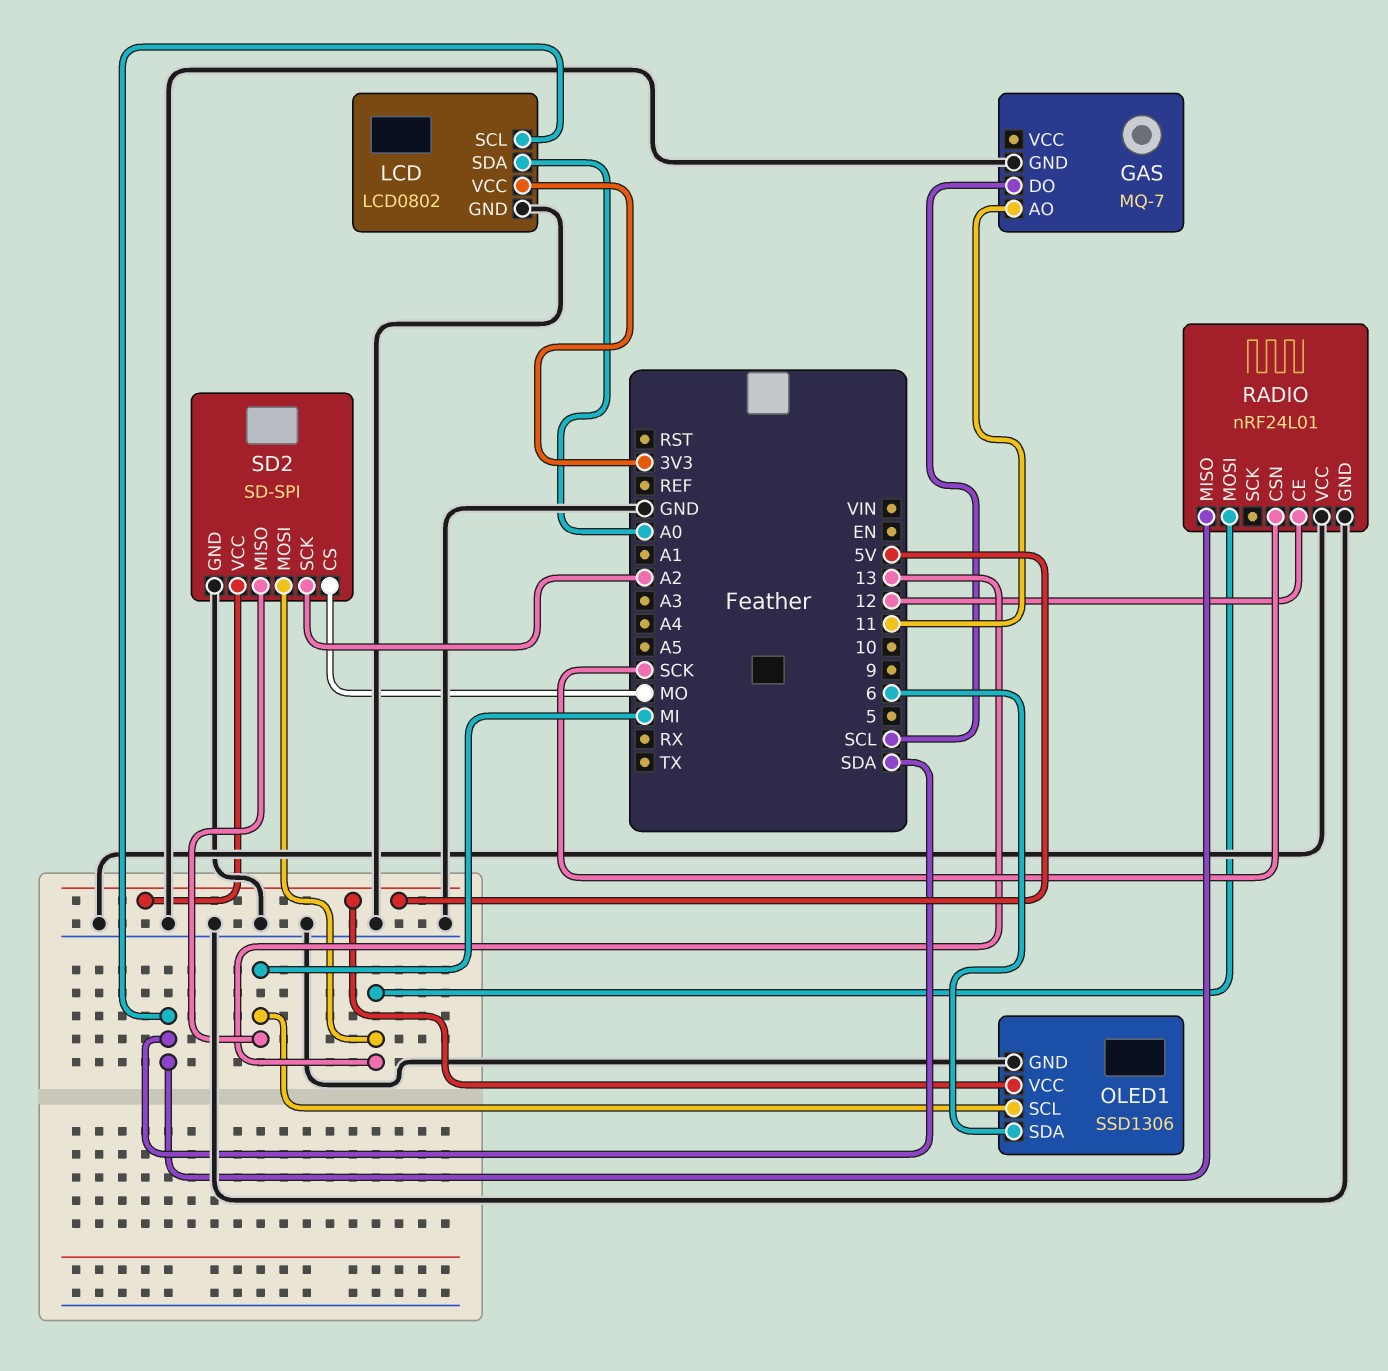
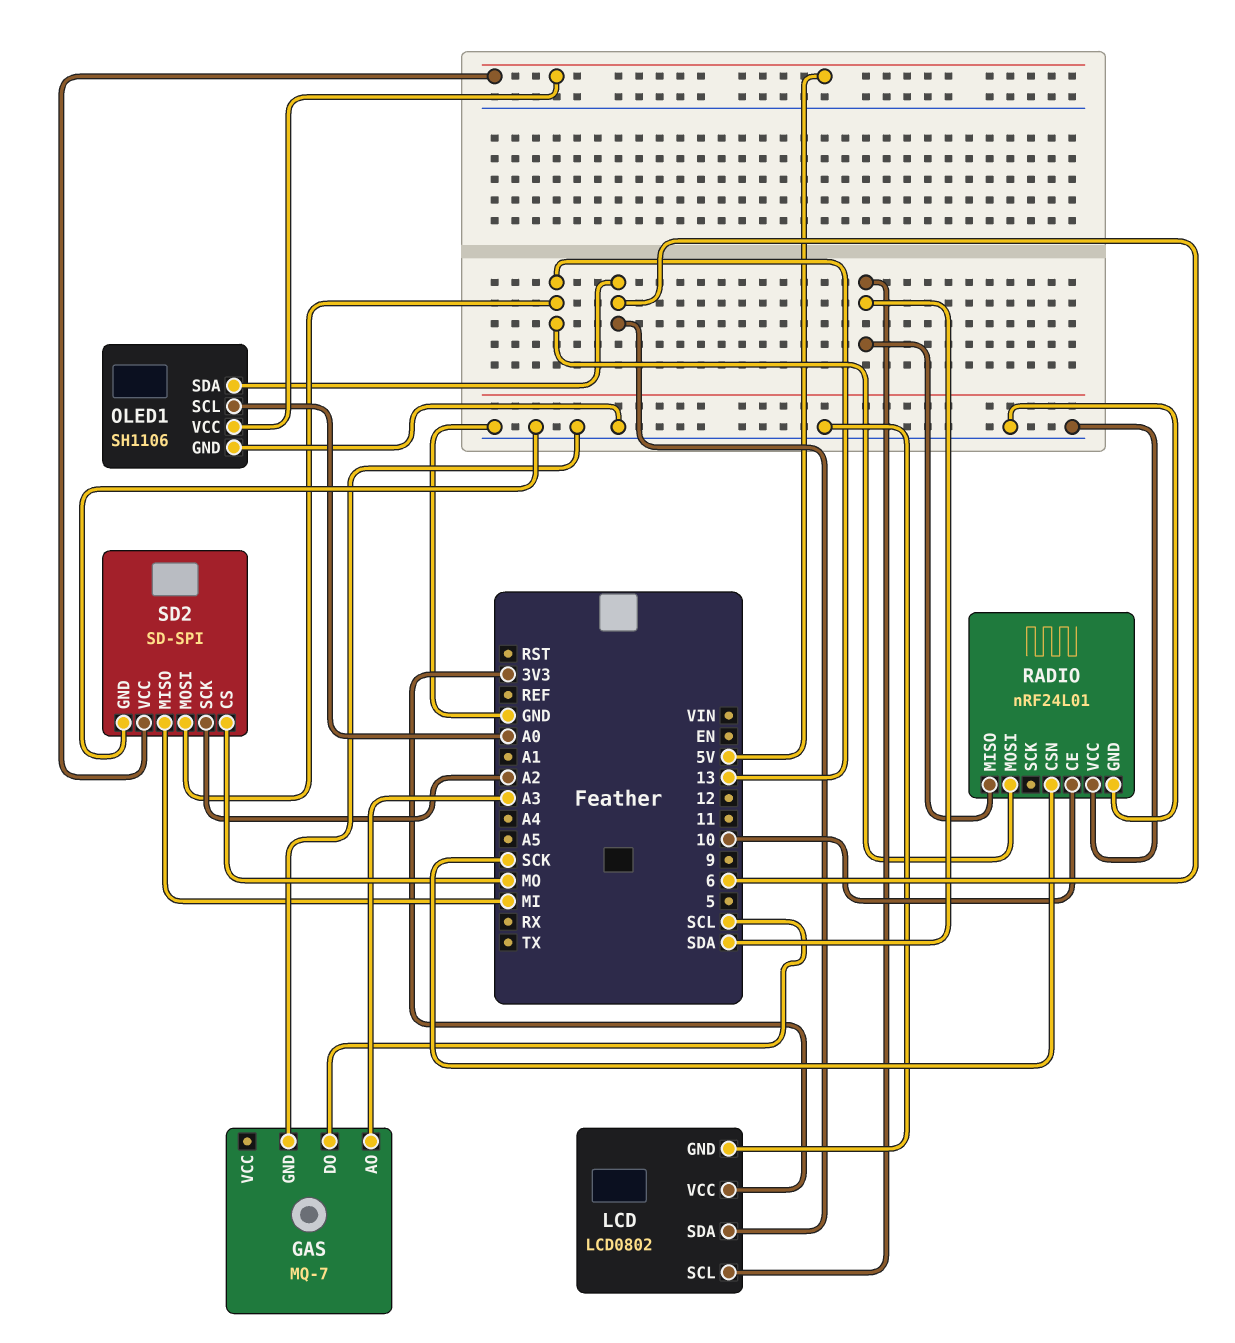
GAS pin AO: 11 -> A3
LCD pin SDA: A0 -> 6
OLED1: SSD1306 -> SH1106
OLED1 pin SCL: MI -> A0
RADIO pin CE: 12 -> 10

